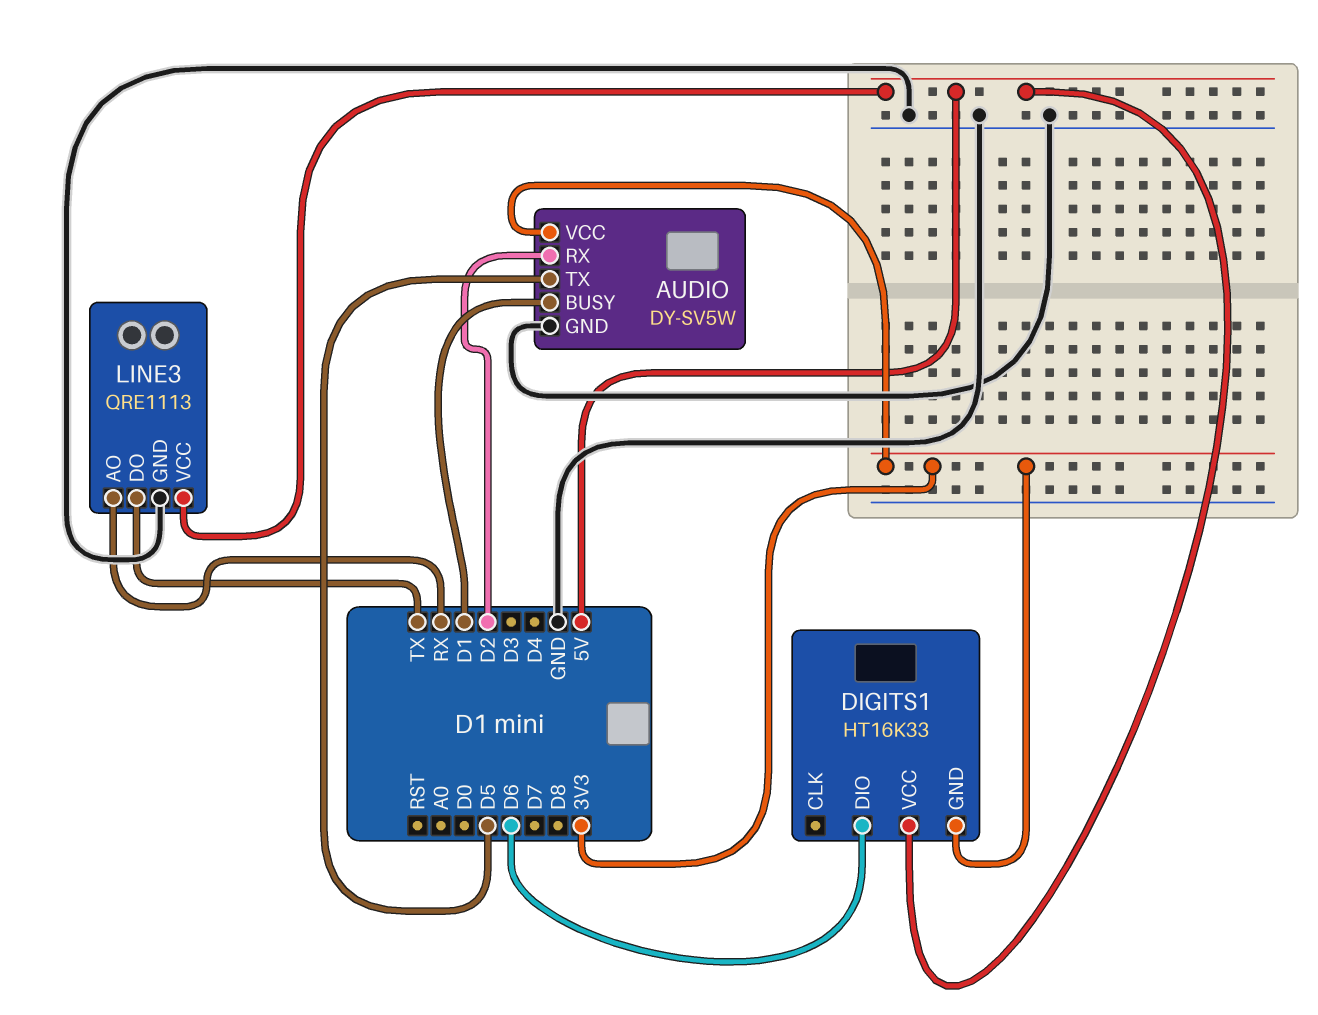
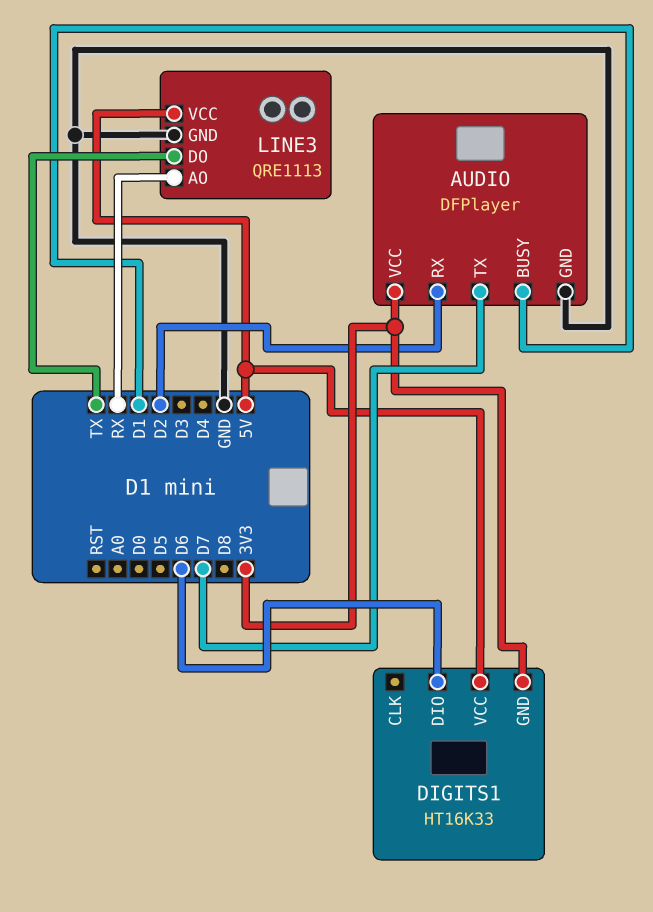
AUDIO: DY-SV5W -> DFPlayer
AUDIO pin TX: D5 -> D7

